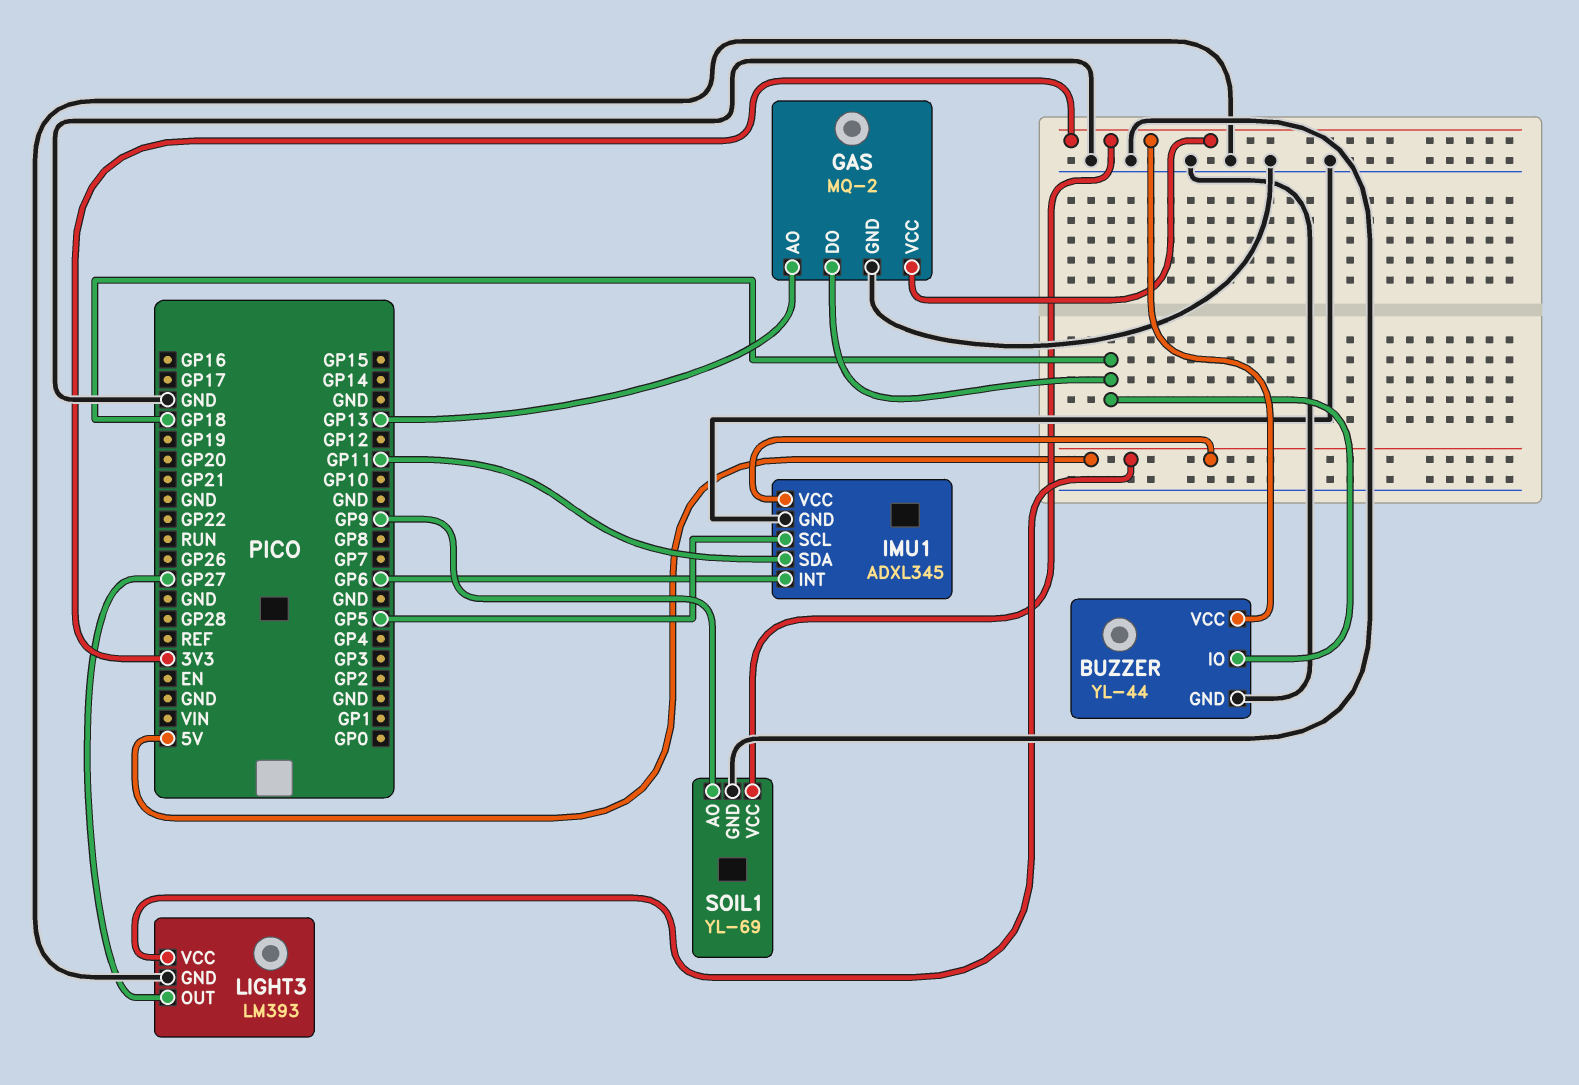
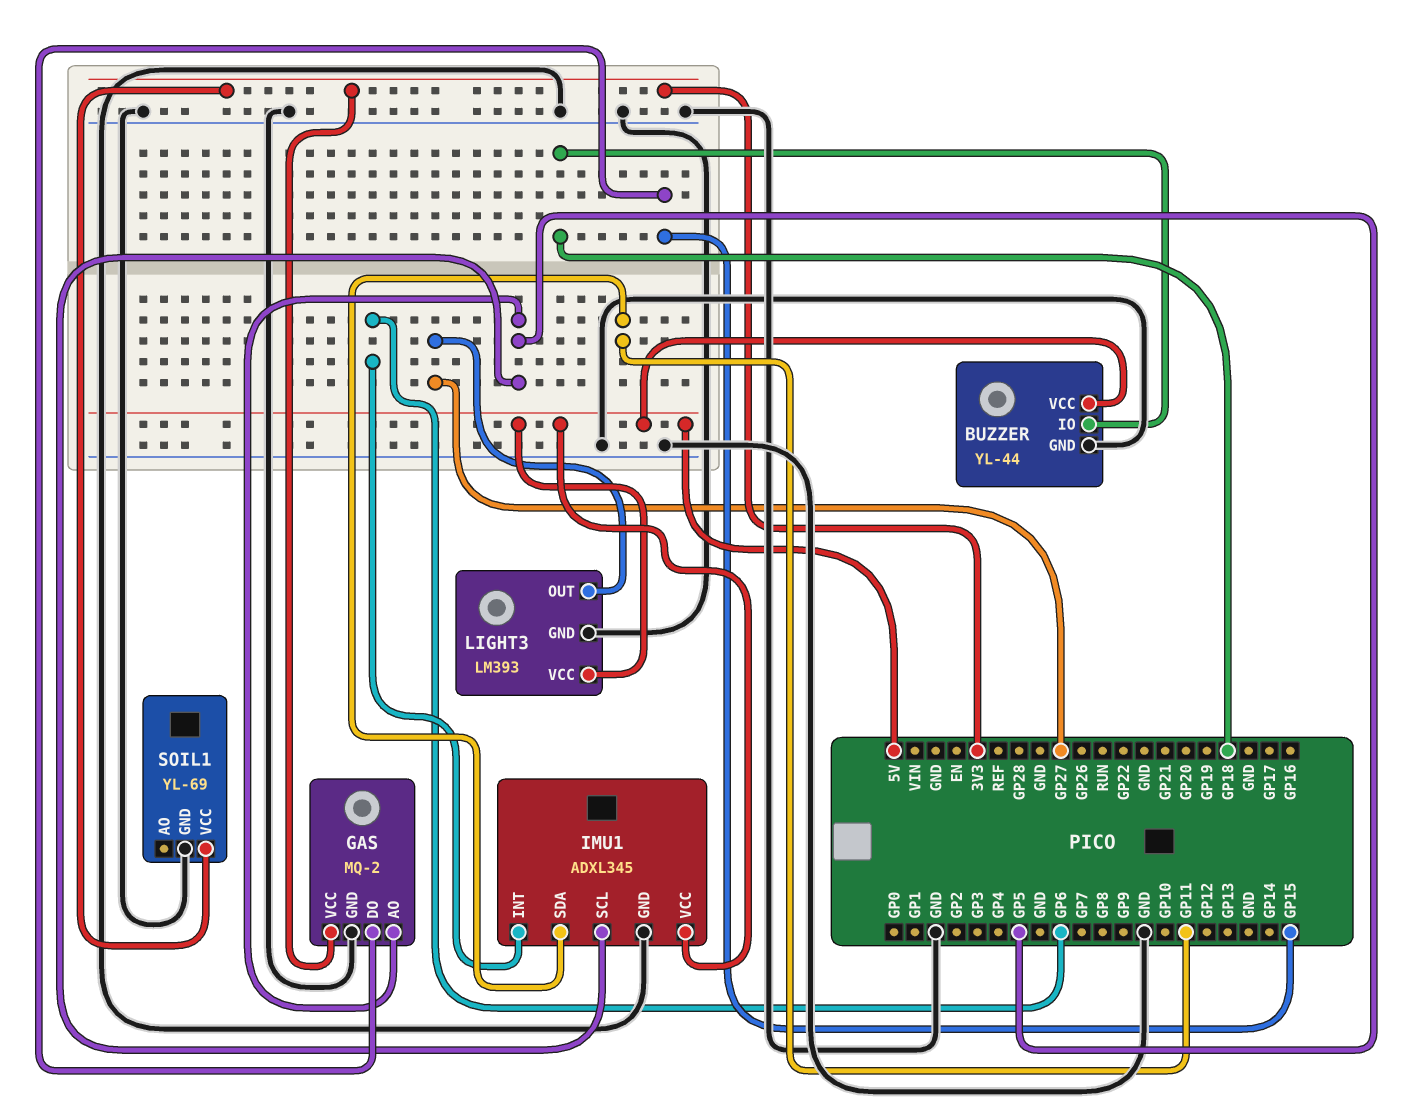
BUZZER pin VCC: 3V3 -> 5V
GAS pin AO: GP13 -> GP5
GAS pin DO: GP18 -> GP15
SOIL1 pin AO: GP9 -> none

